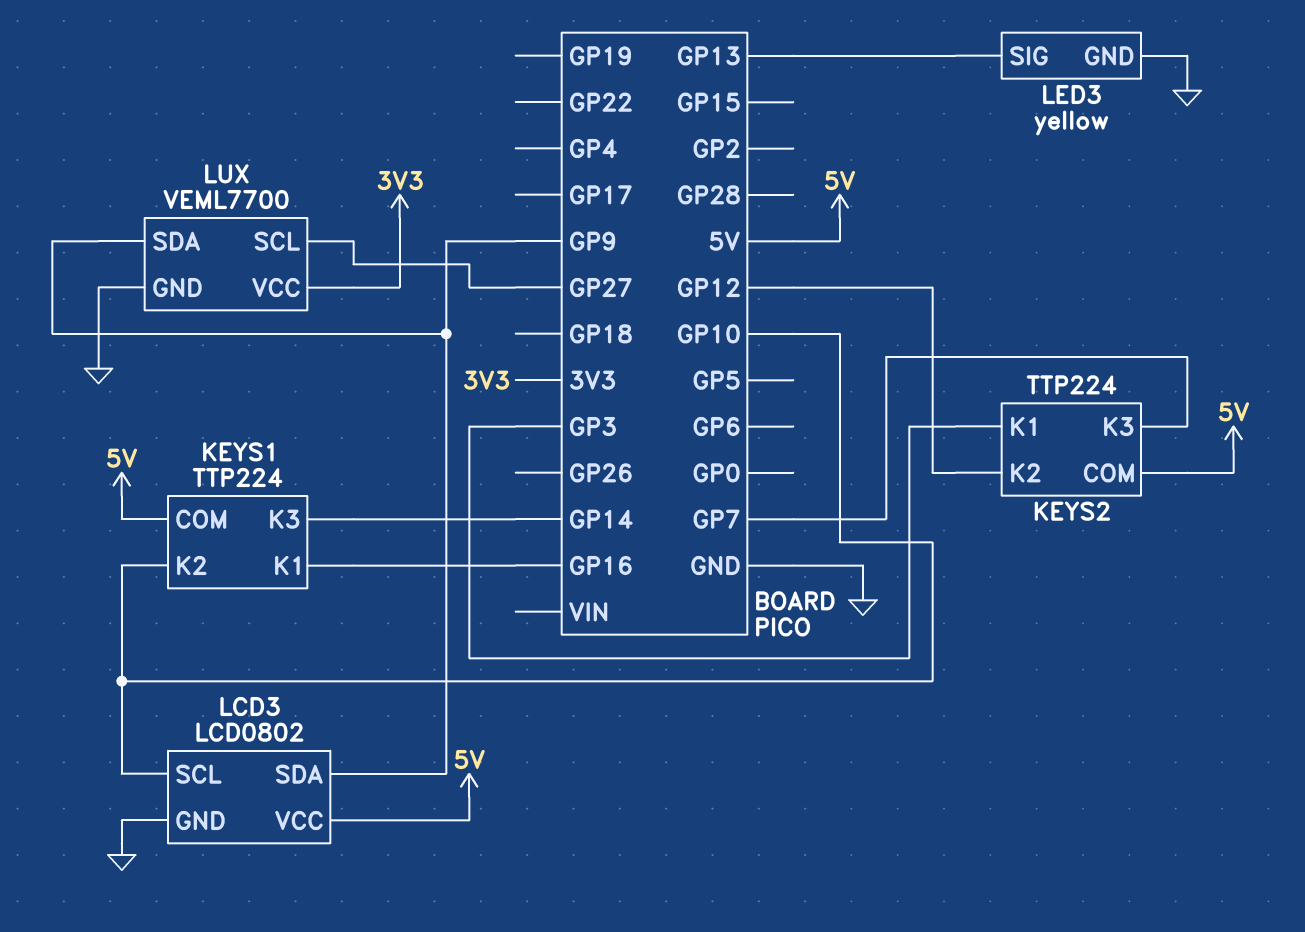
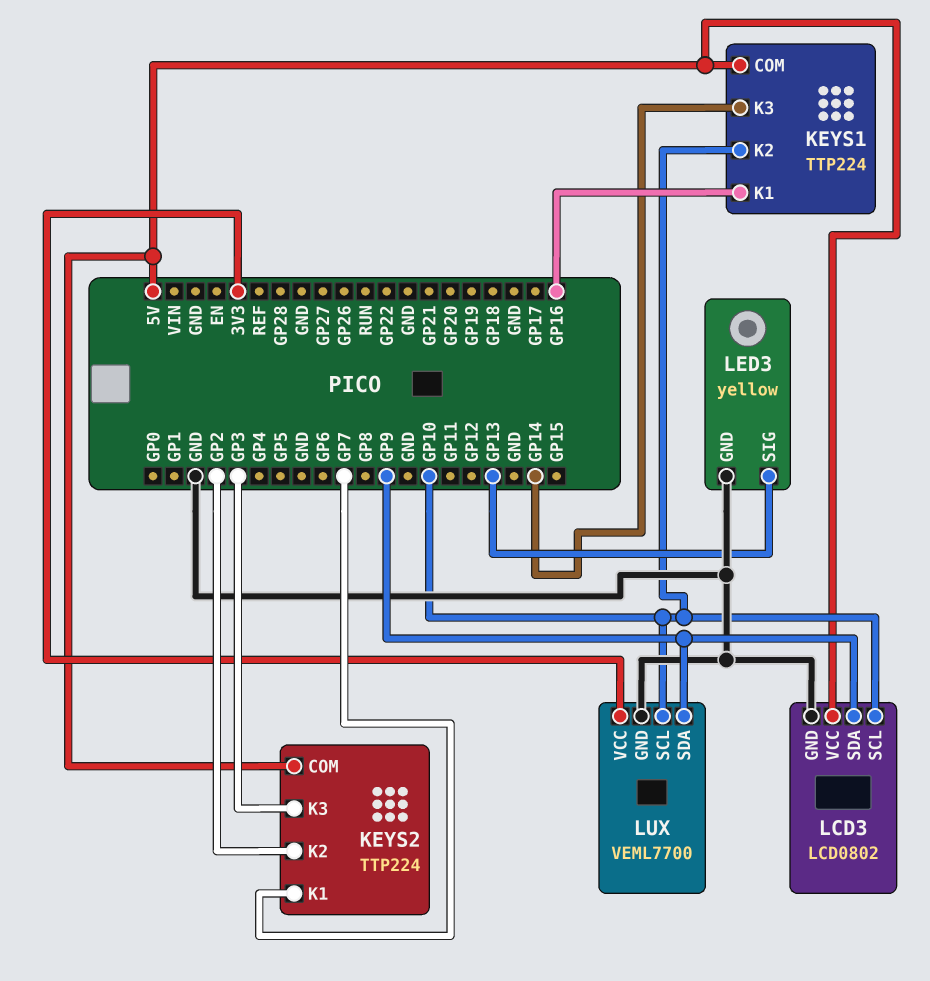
KEYS2 pin K1: GP3 -> GP7
KEYS2 pin K2: GP12 -> GP2
KEYS2 pin K3: GP7 -> GP3
LUX pin SCL: GP27 -> GP10

